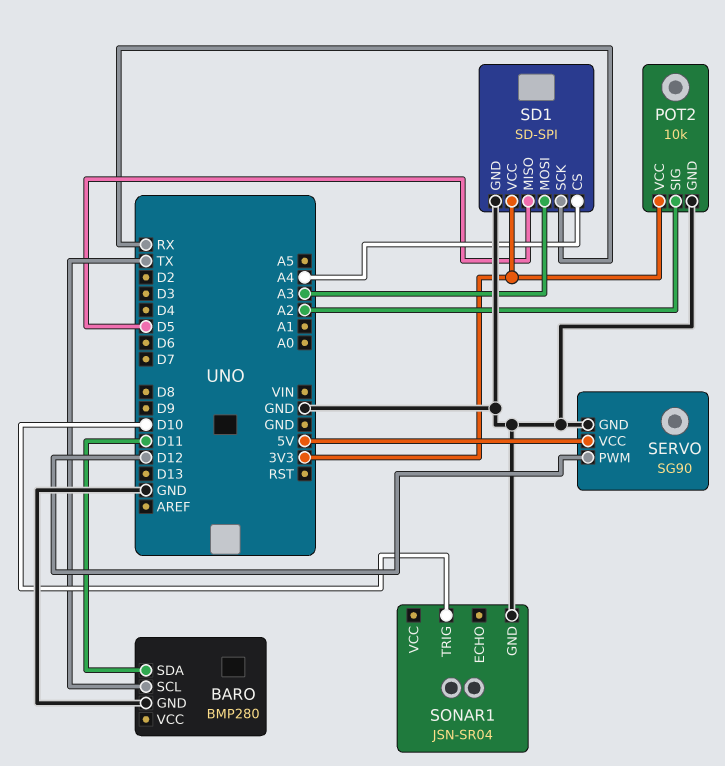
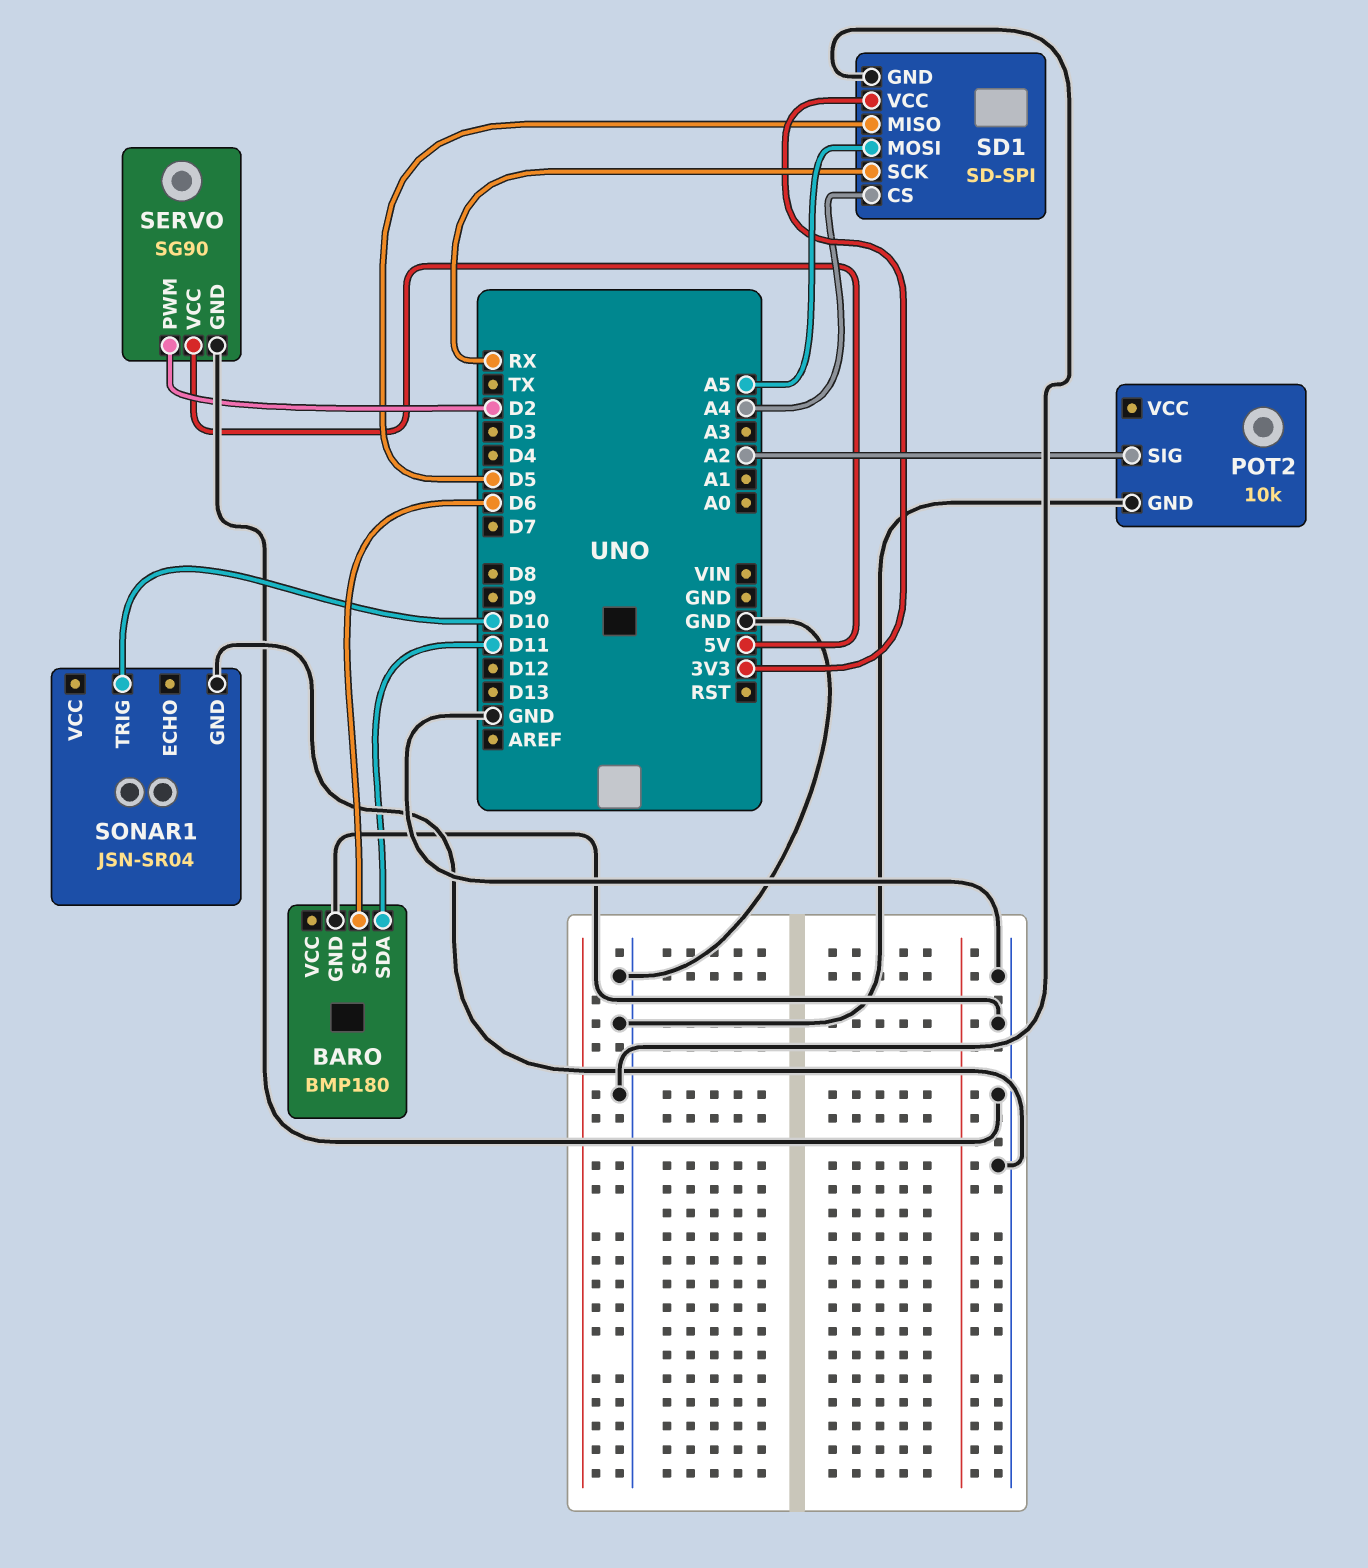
BARO: BMP280 -> BMP180
BARO pin SCL: TX -> D6
POT2 pin VCC: 3V3 -> none
SD1 pin MOSI: A3 -> A5
SERVO pin PWM: D12 -> D2

